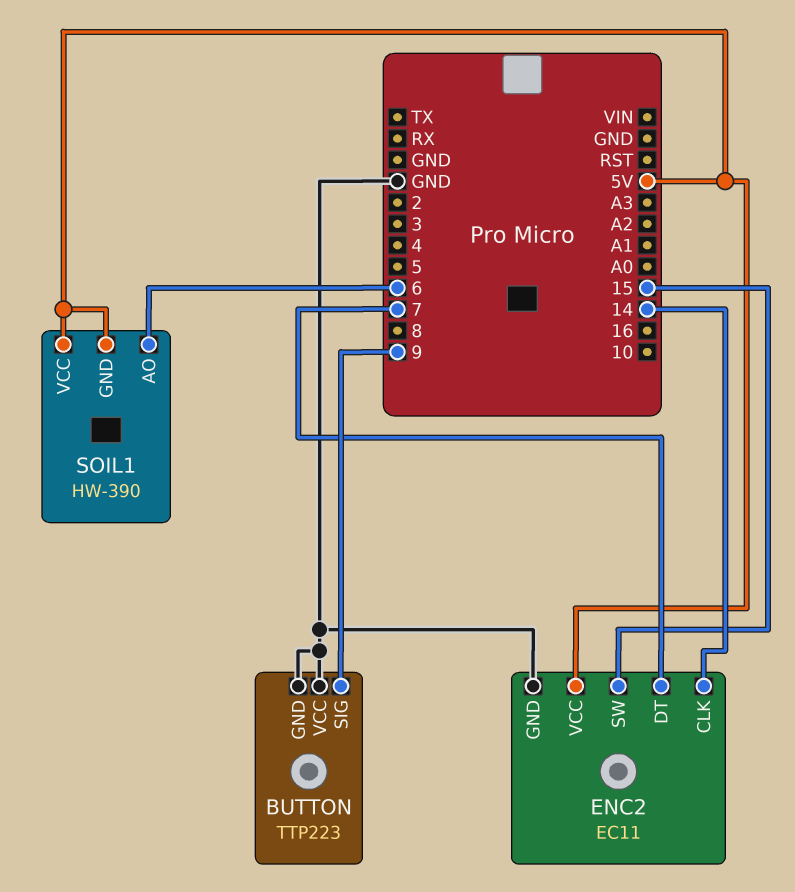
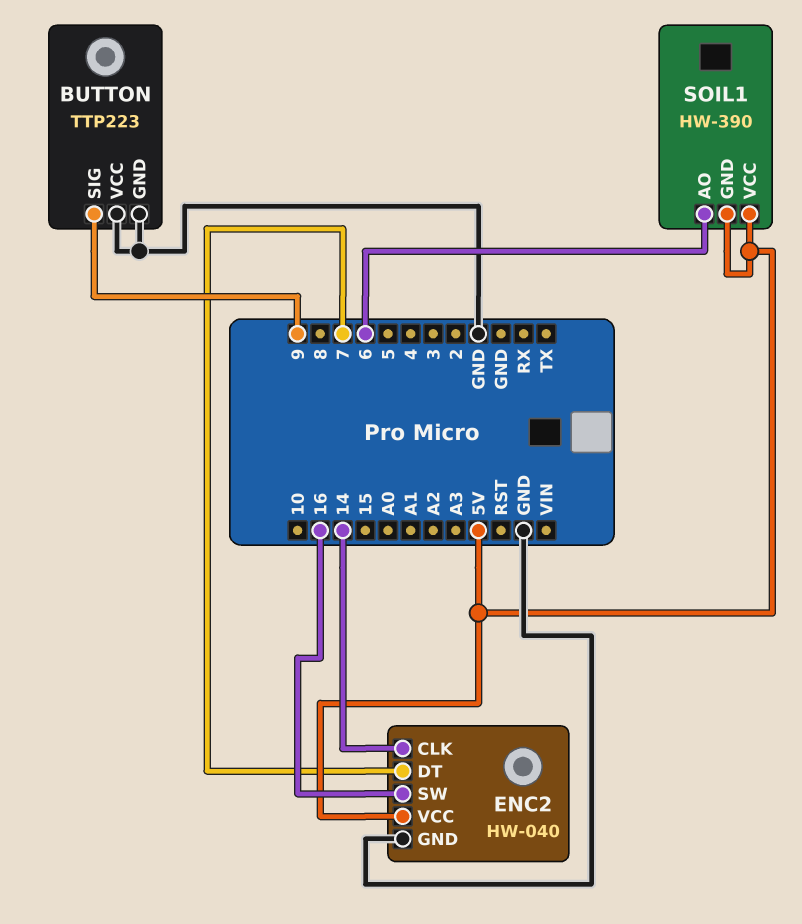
ENC2: EC11 -> HW-040
ENC2 pin SW: 15 -> 16

